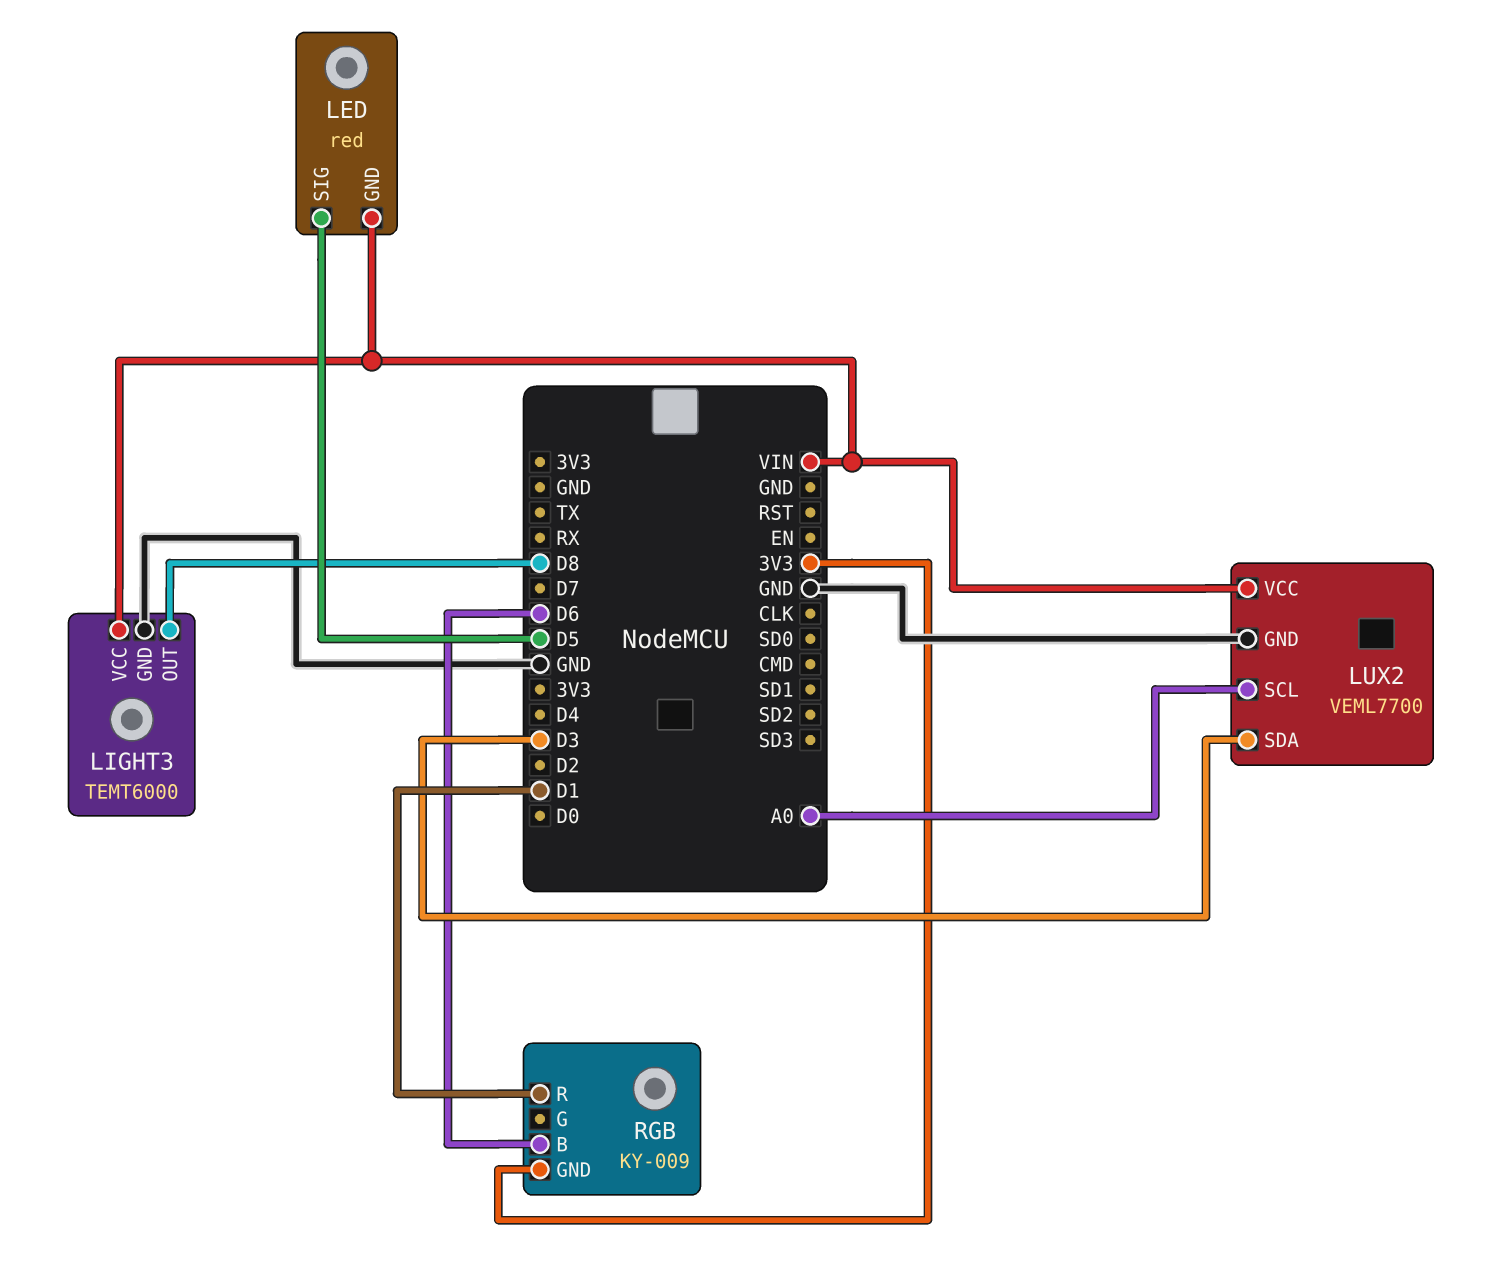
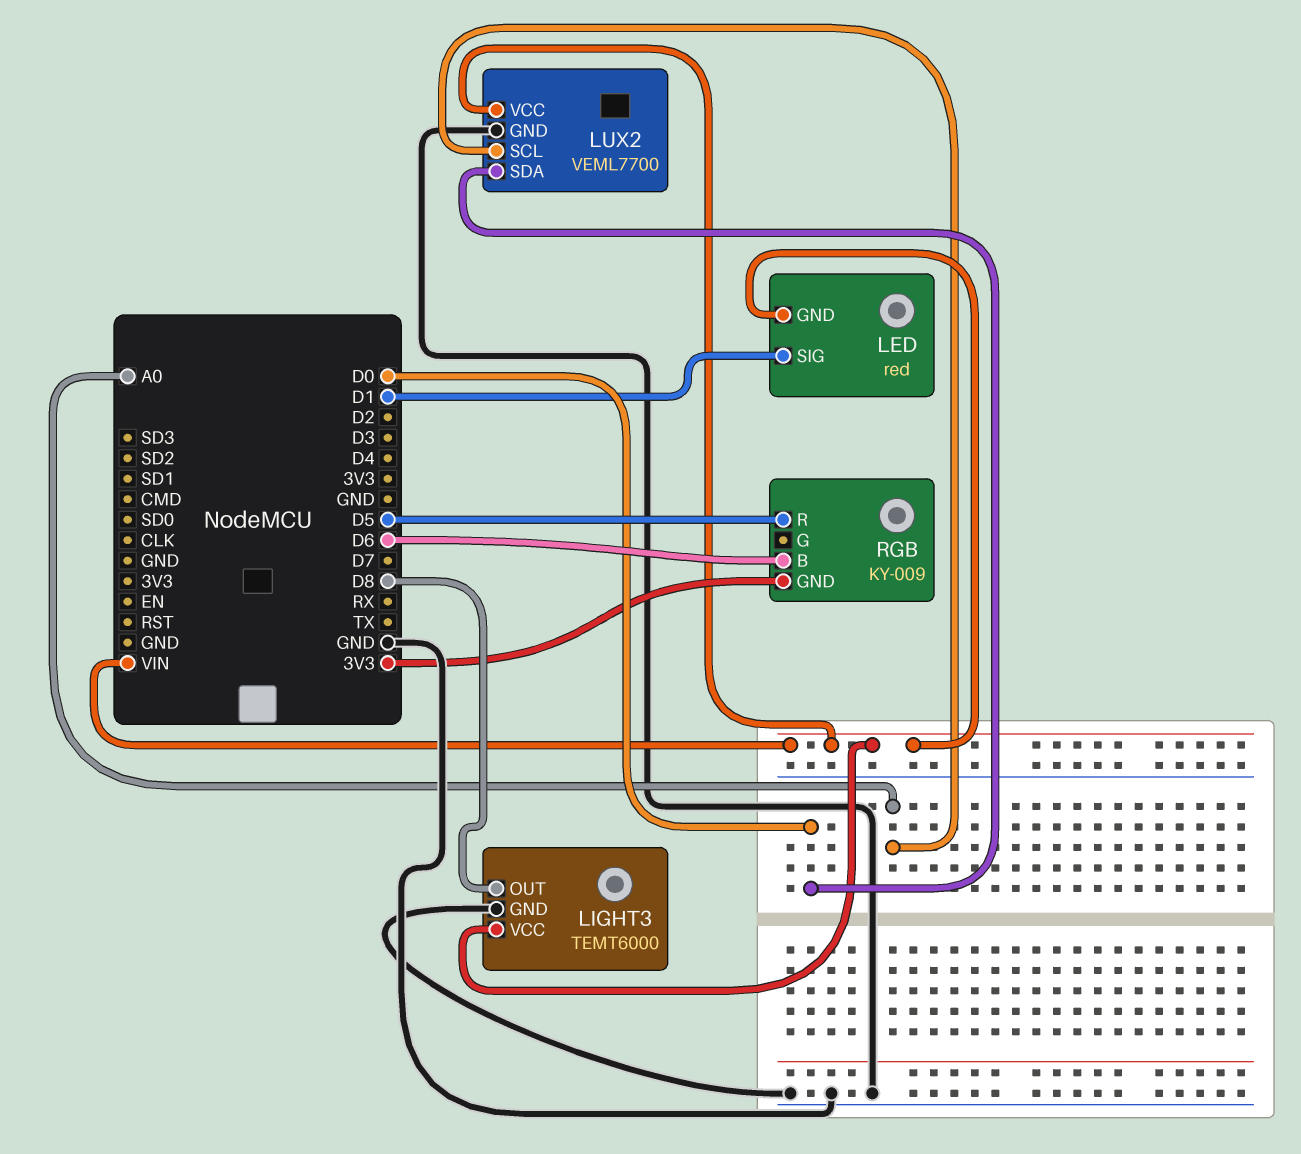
LED pin SIG: D5 -> D1
LUX2 pin SDA: D3 -> D0
RGB pin R: D1 -> D5

